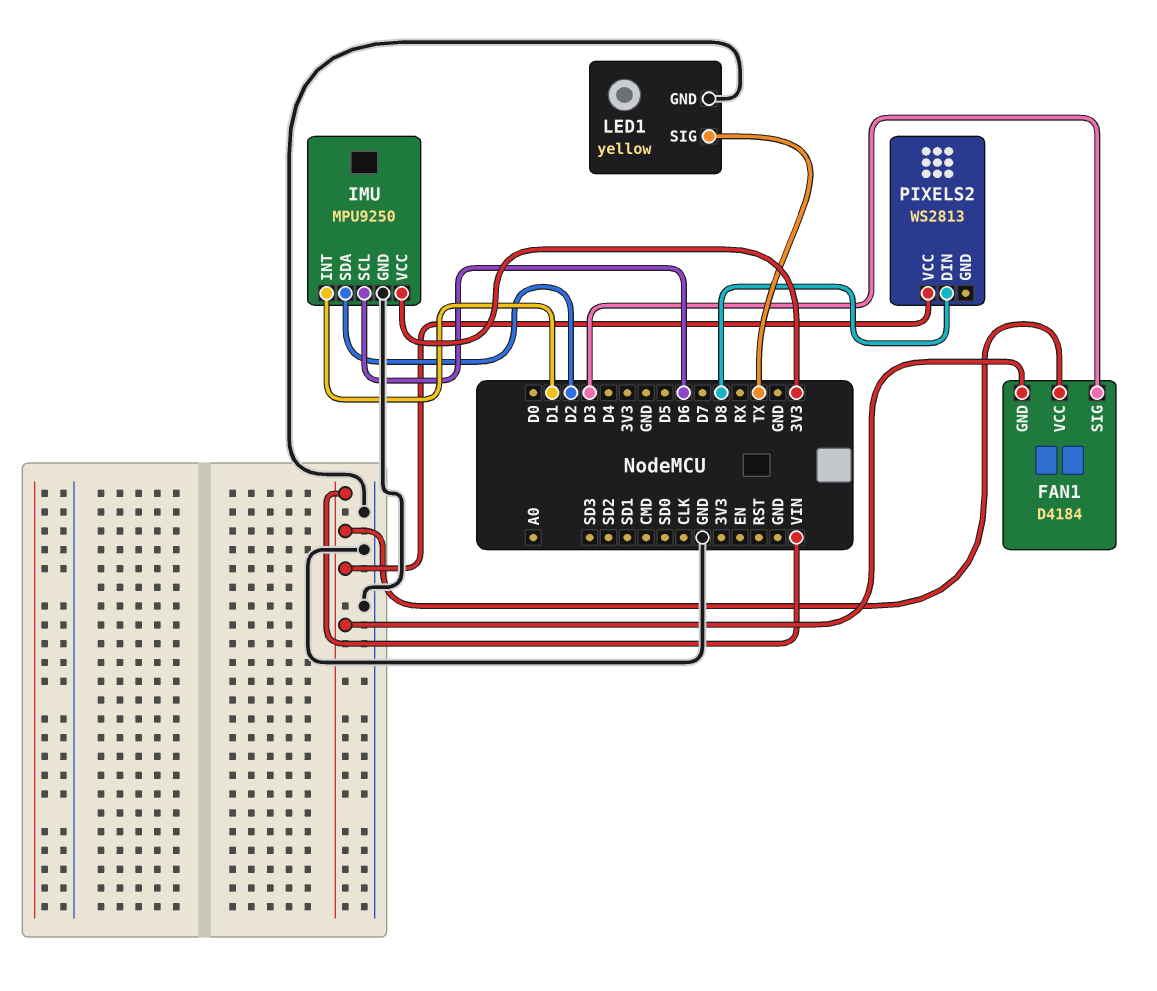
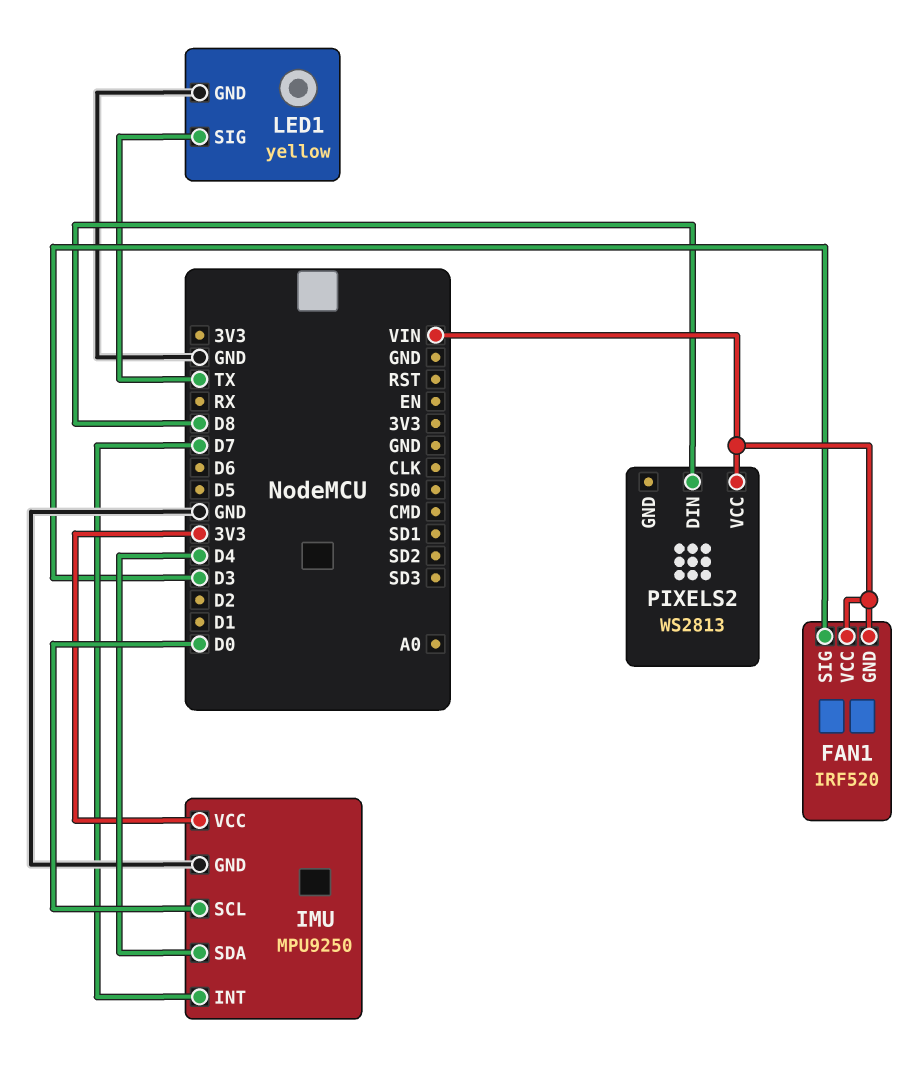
FAN1: D4184 -> IRF520
IMU pin INT: D1 -> D7
IMU pin SCL: D6 -> D0
IMU pin SDA: D2 -> D4

